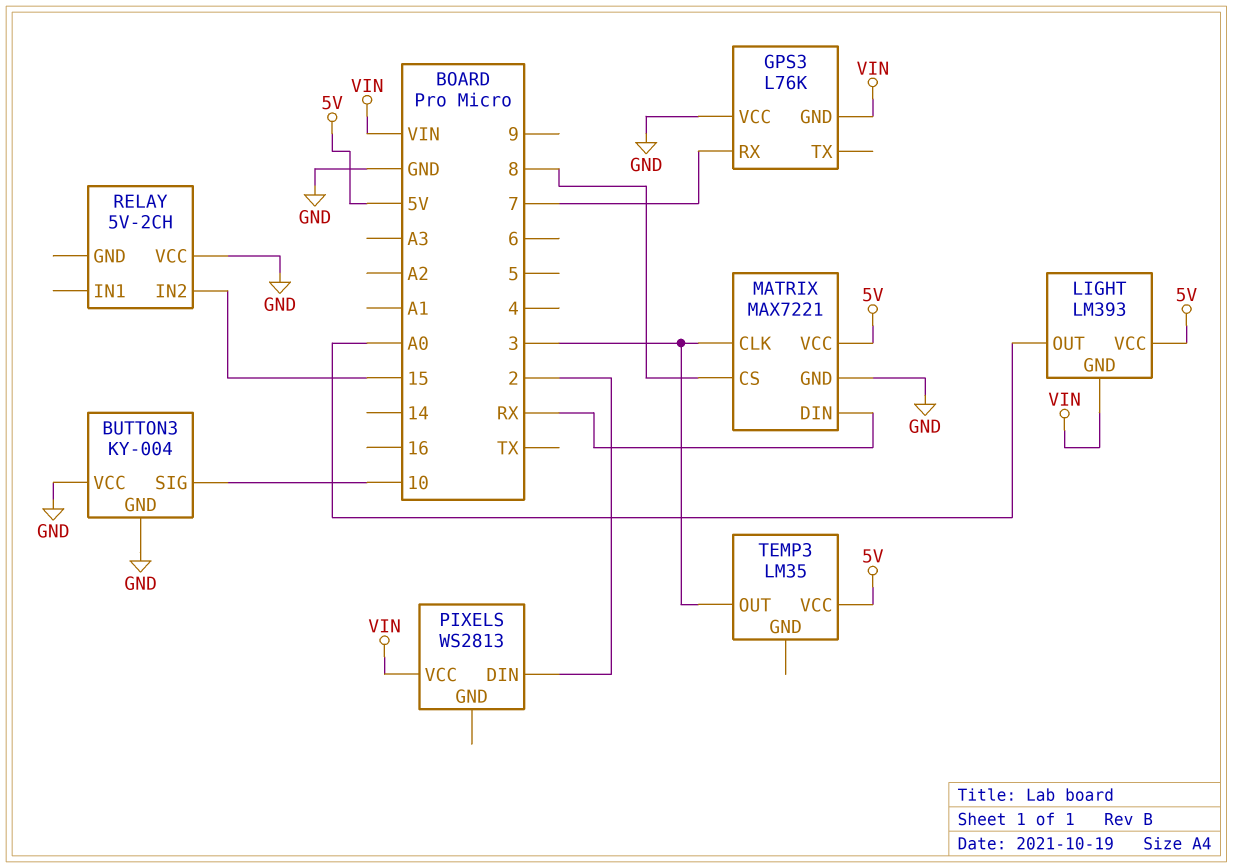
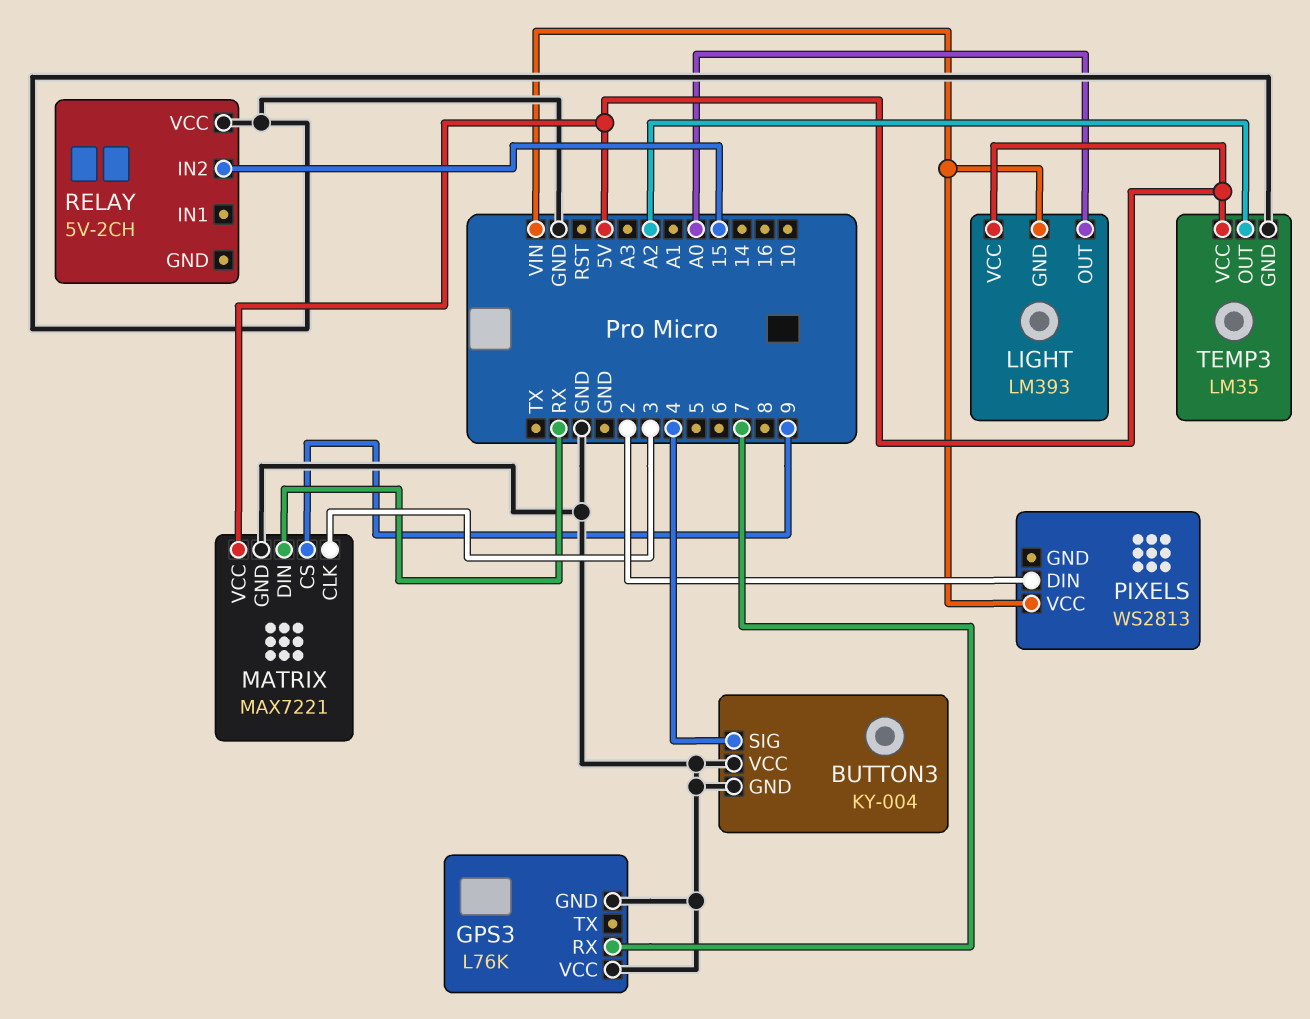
BUTTON3 pin SIG: 10 -> 4
GPS3 pin GND: VIN -> GND
MATRIX pin CS: 8 -> 9
TEMP3 pin GND: none -> GND
TEMP3 pin OUT: 3 -> A2

